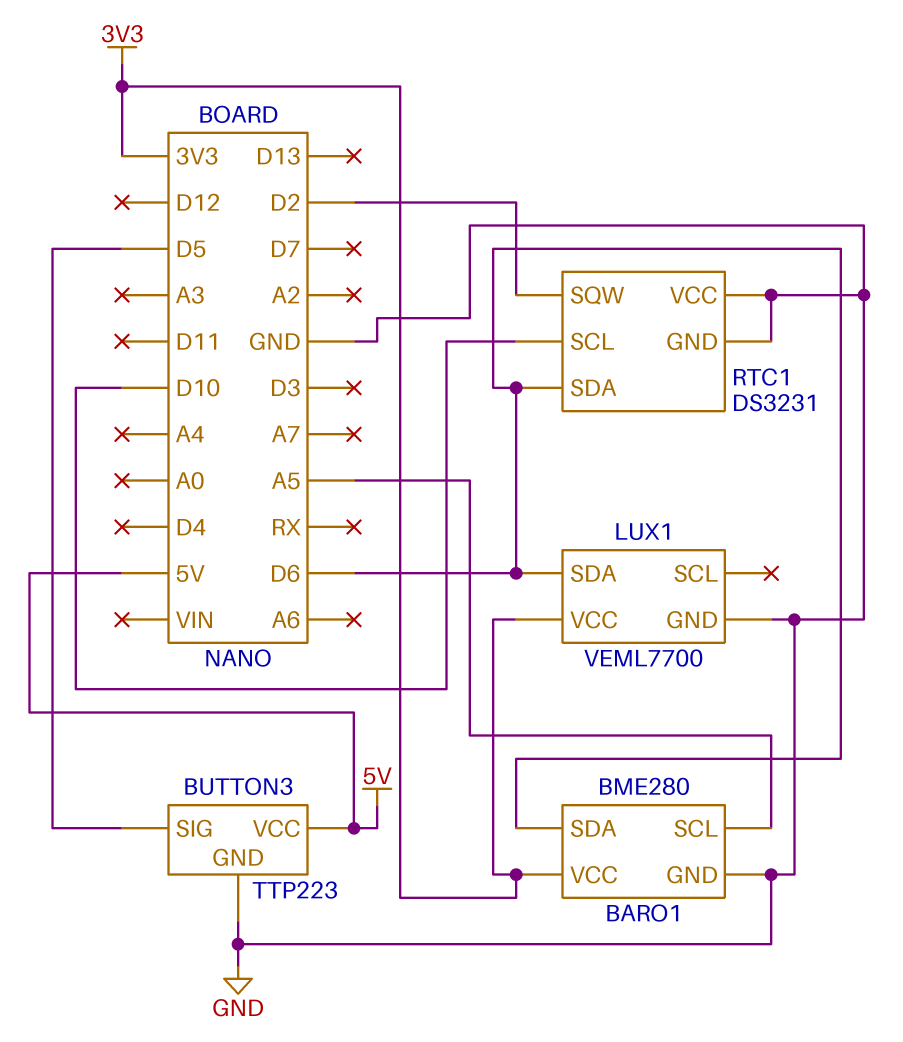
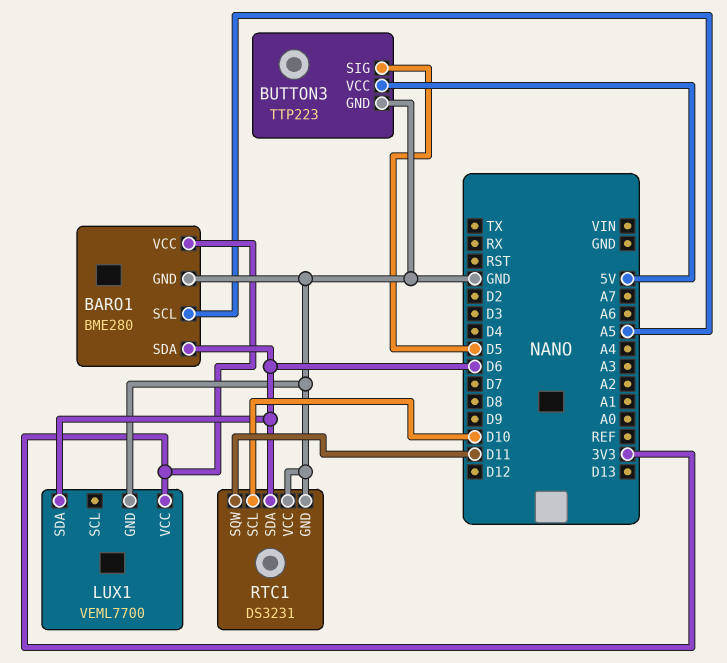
RTC1 pin SQW: D2 -> D11

